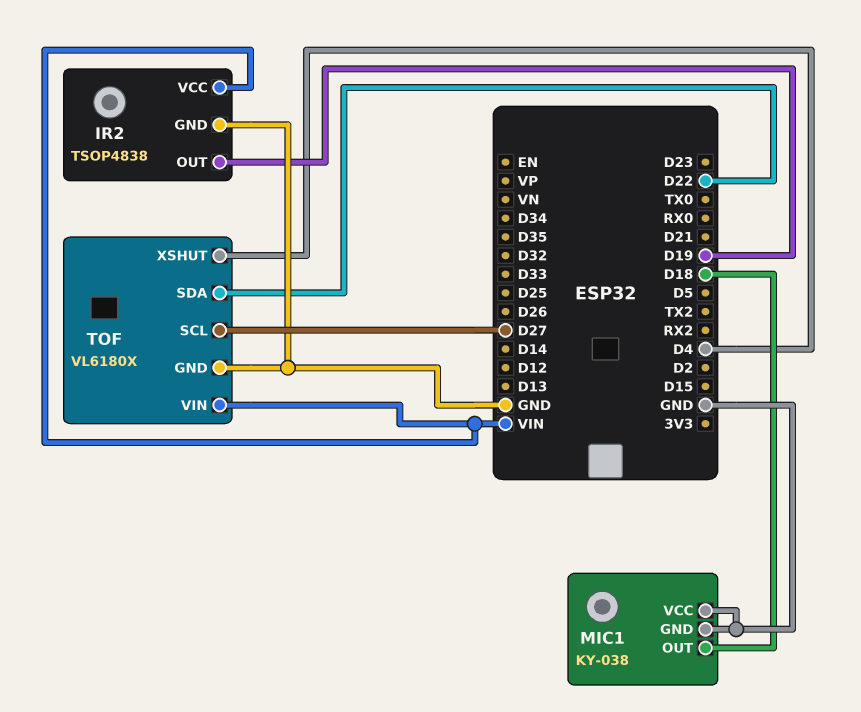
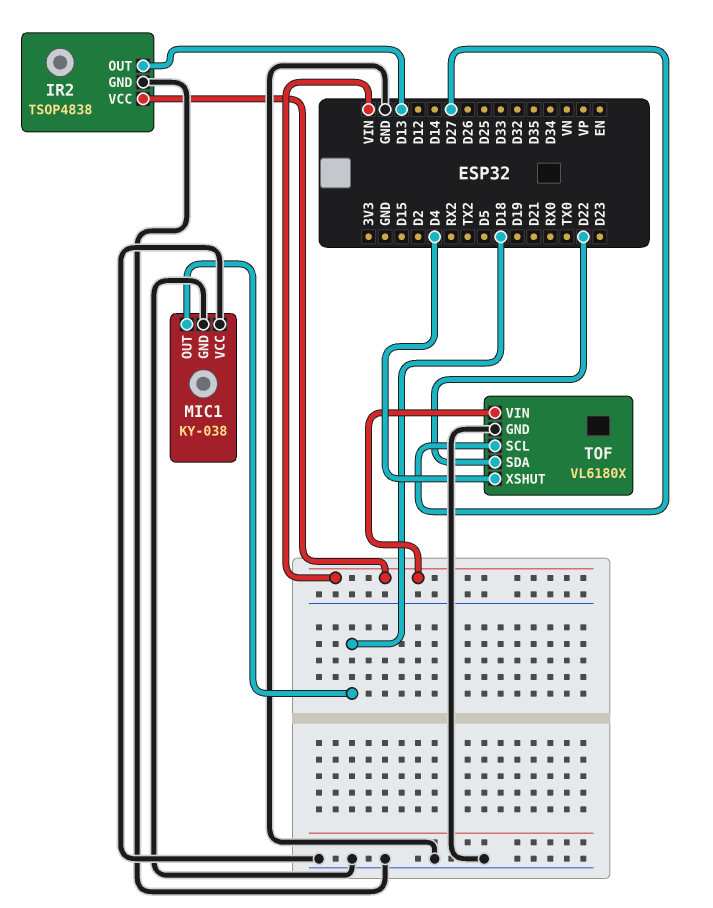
IR2 pin OUT: D19 -> D13

